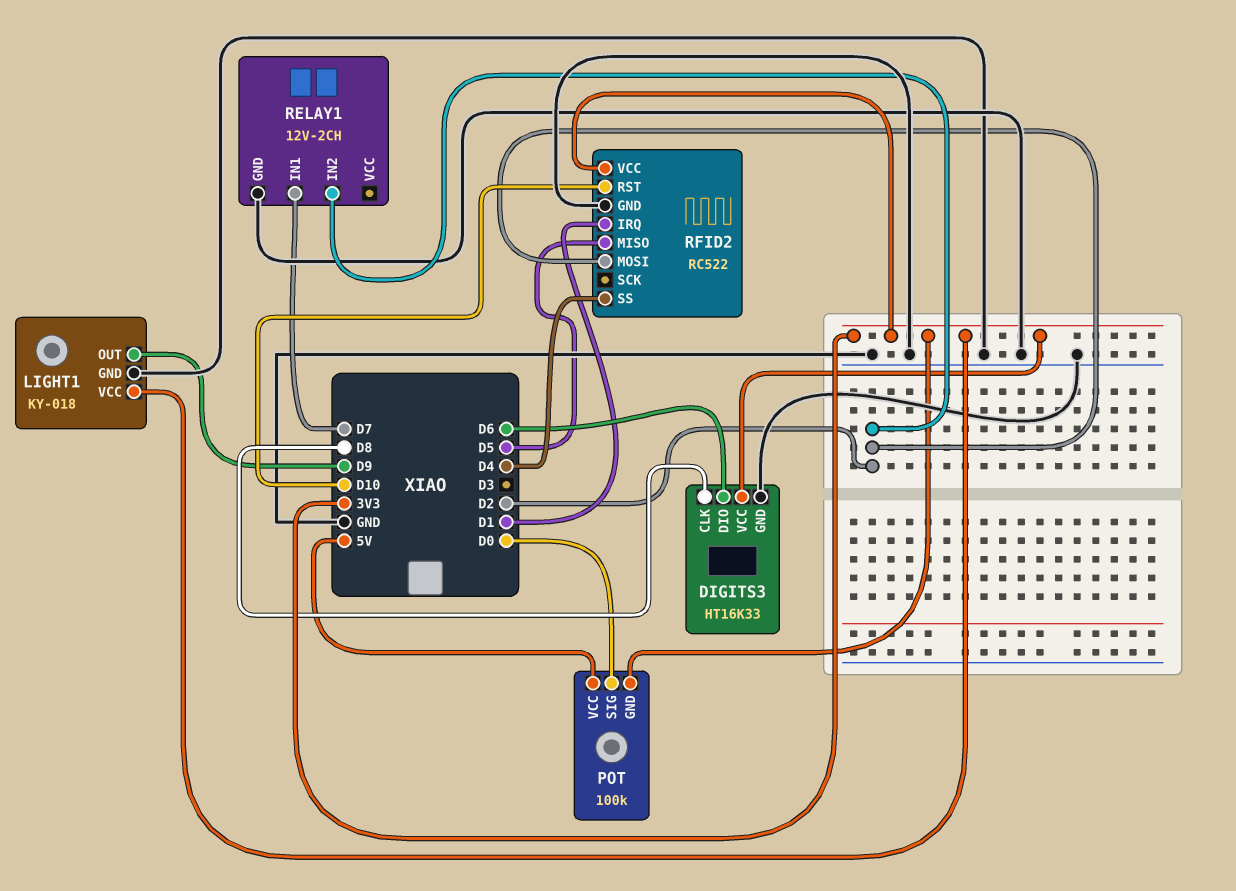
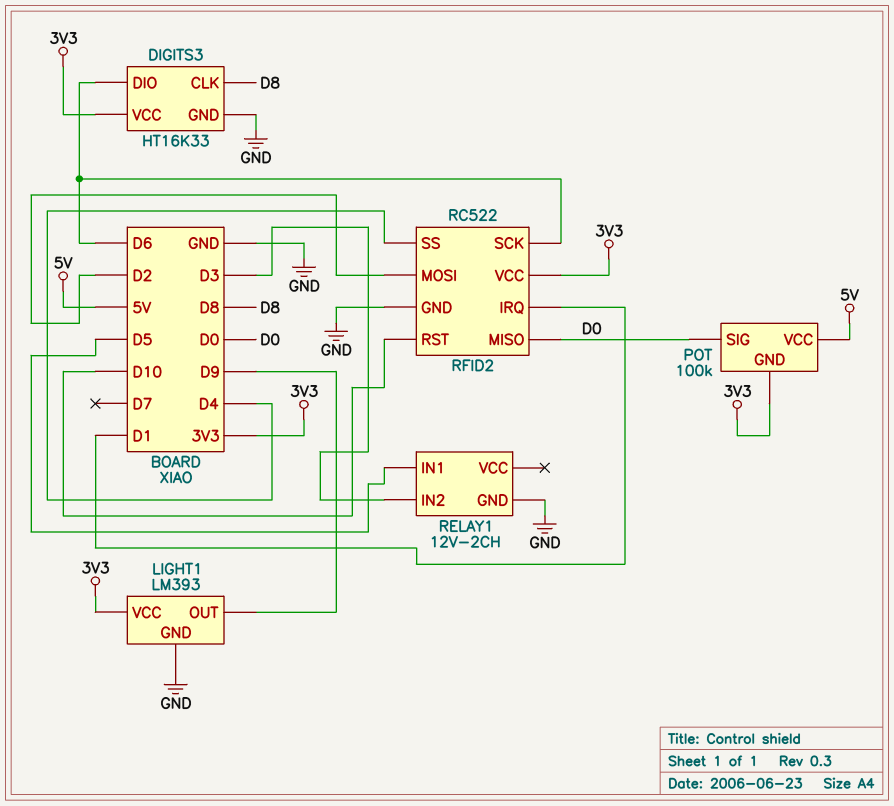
LIGHT1: KY-018 -> LM393
RELAY1 pin IN1: D7 -> D5
RELAY1 pin IN2: D2 -> D3
RFID2 pin MISO: D5 -> D0
RFID2 pin SCK: none -> D6

